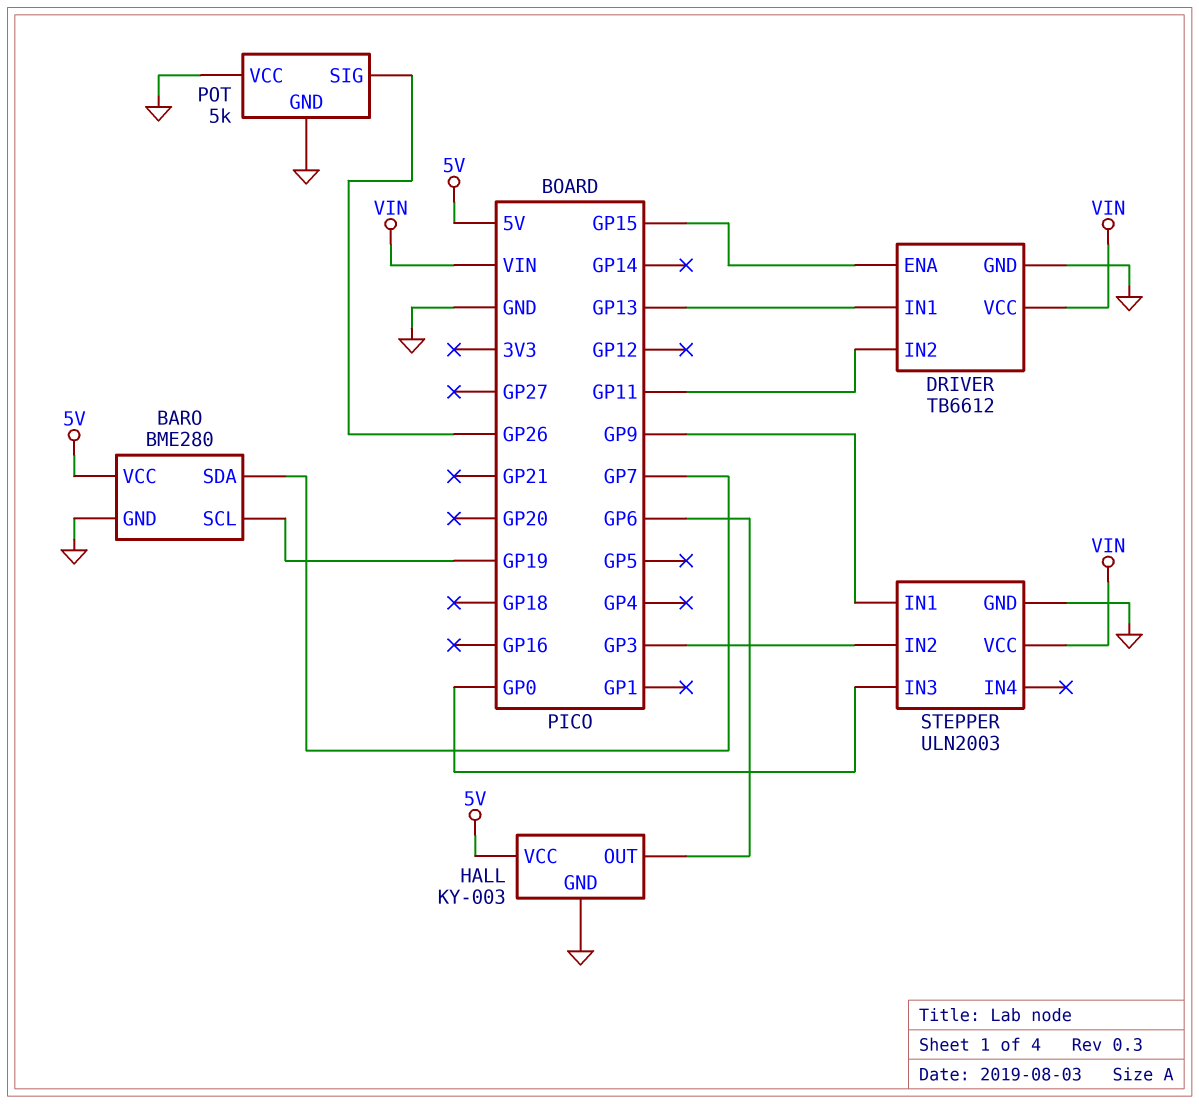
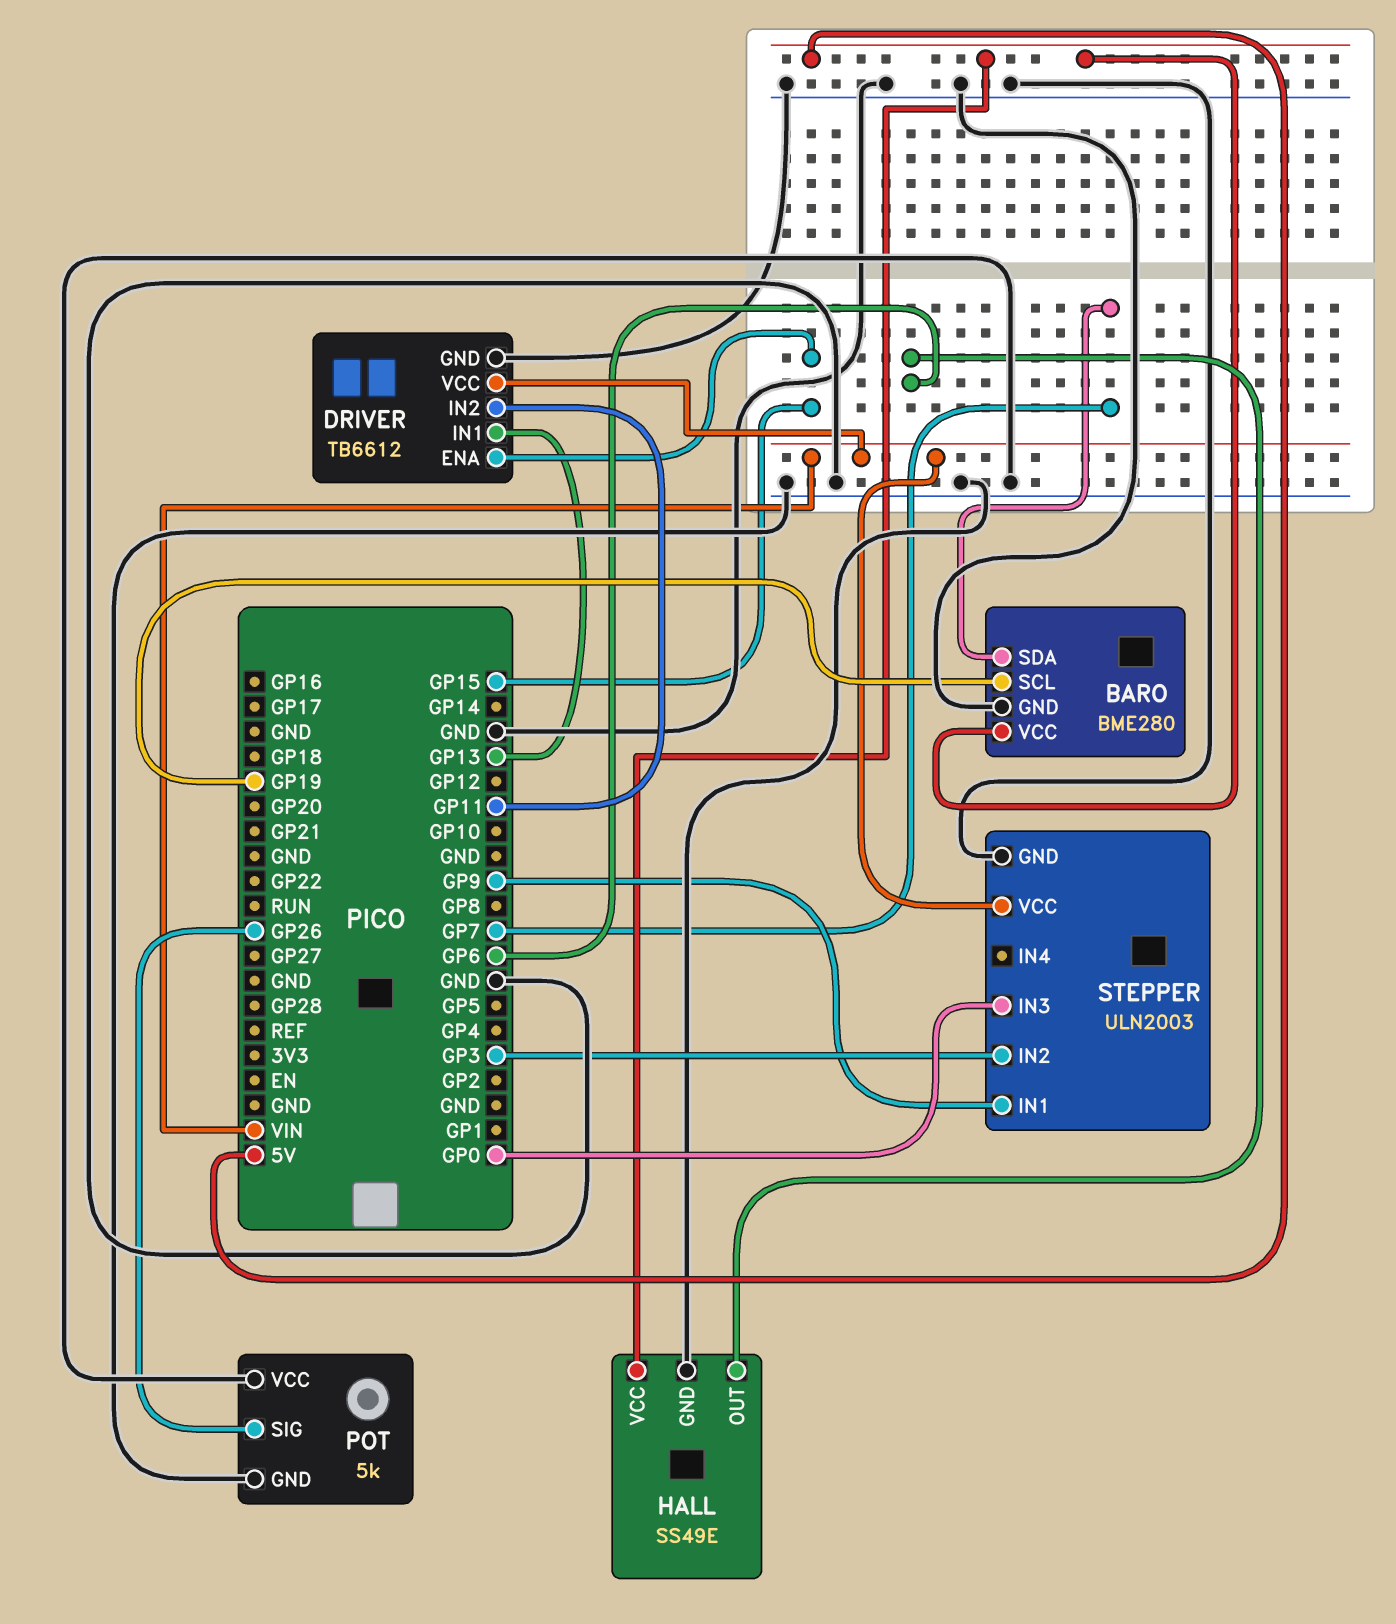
HALL: KY-003 -> SS49E

